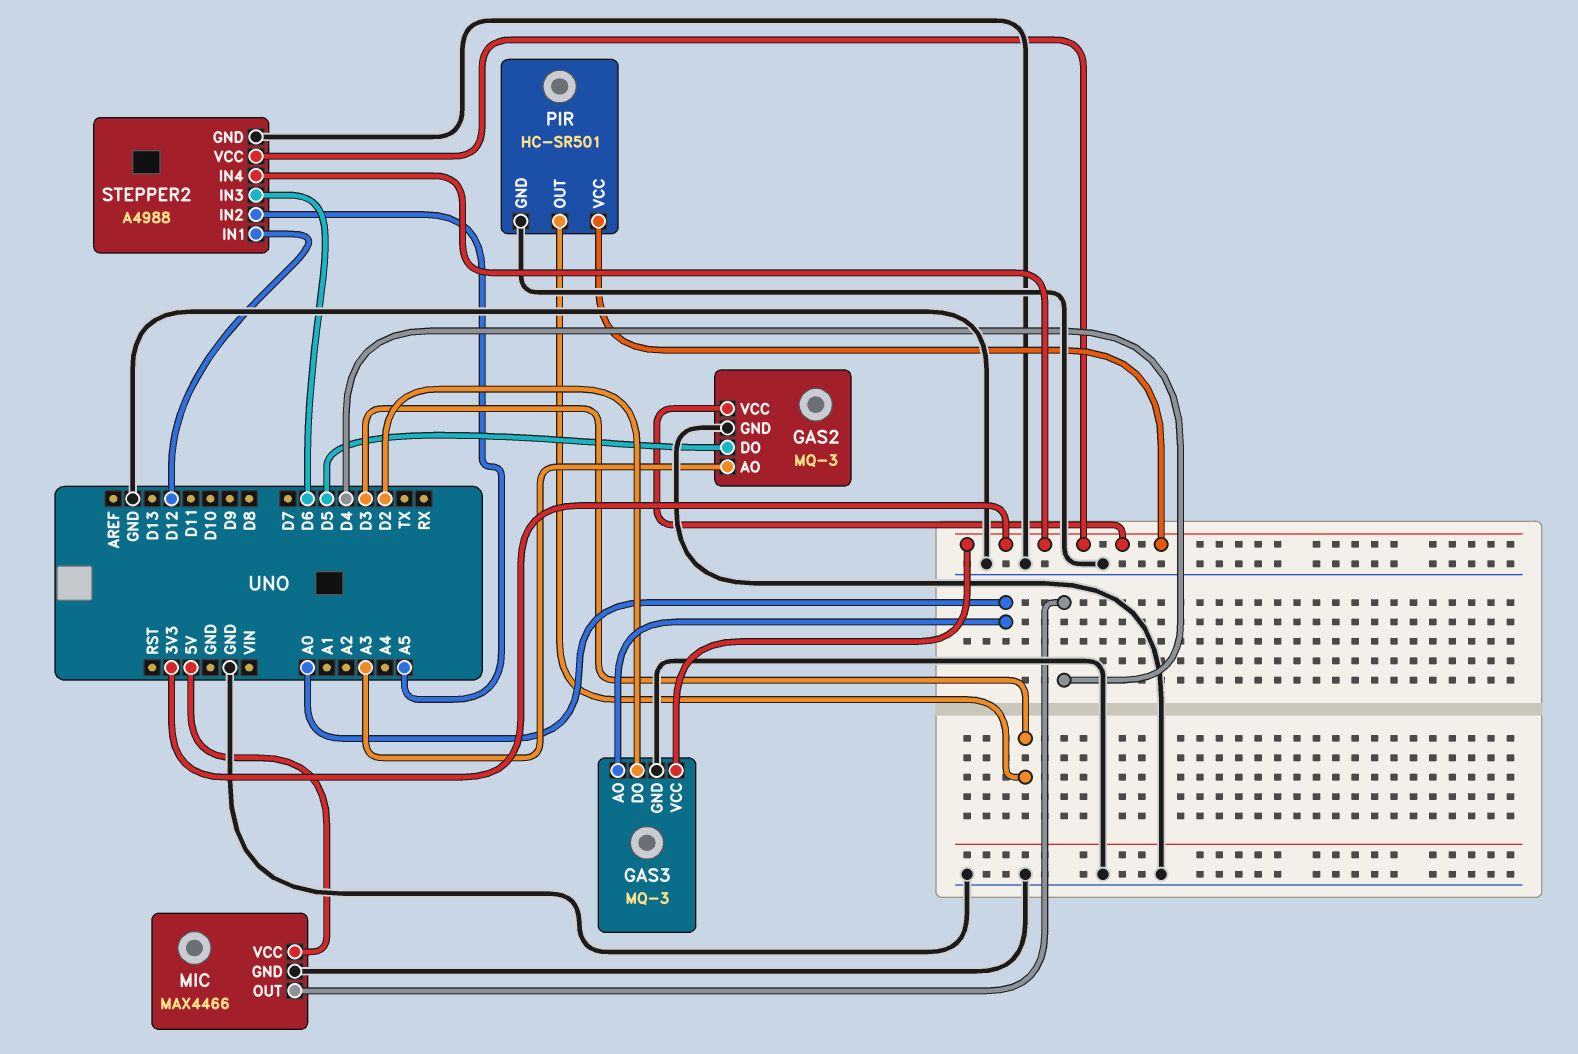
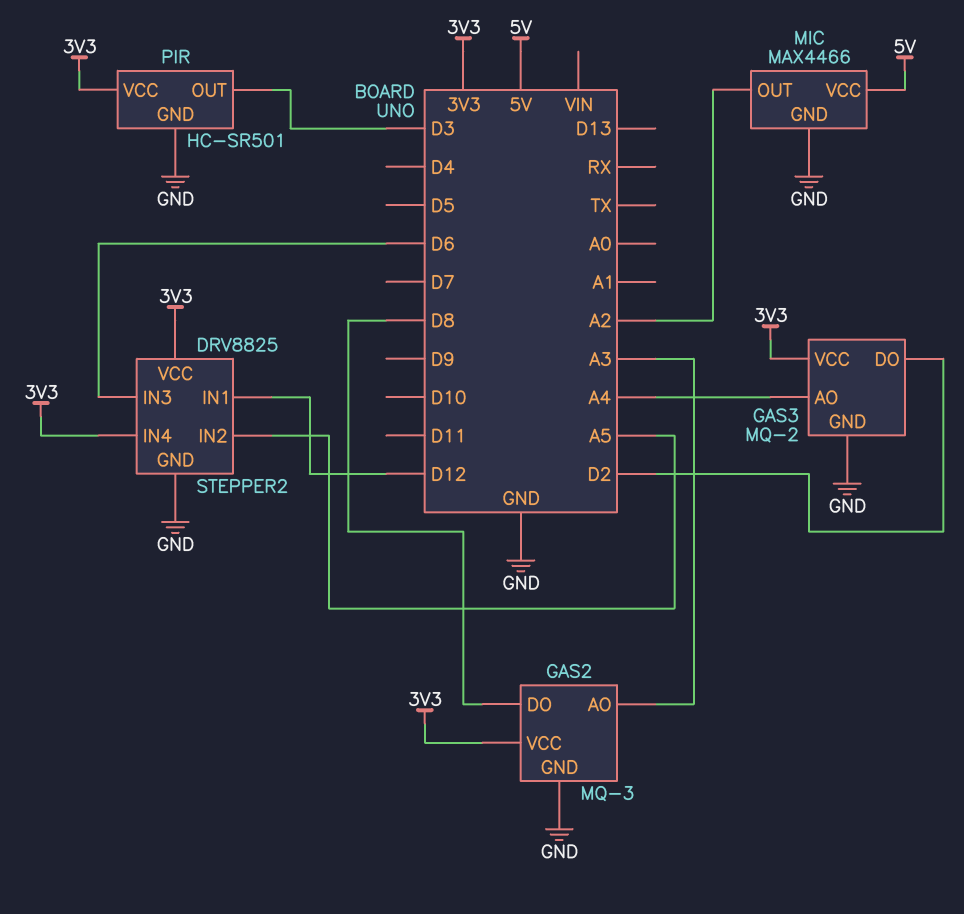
GAS2 pin DO: D5 -> D8
GAS3: MQ-3 -> MQ-2
GAS3 pin AO: A0 -> A4
MIC pin OUT: D4 -> A2
STEPPER2: A4988 -> DRV8825

